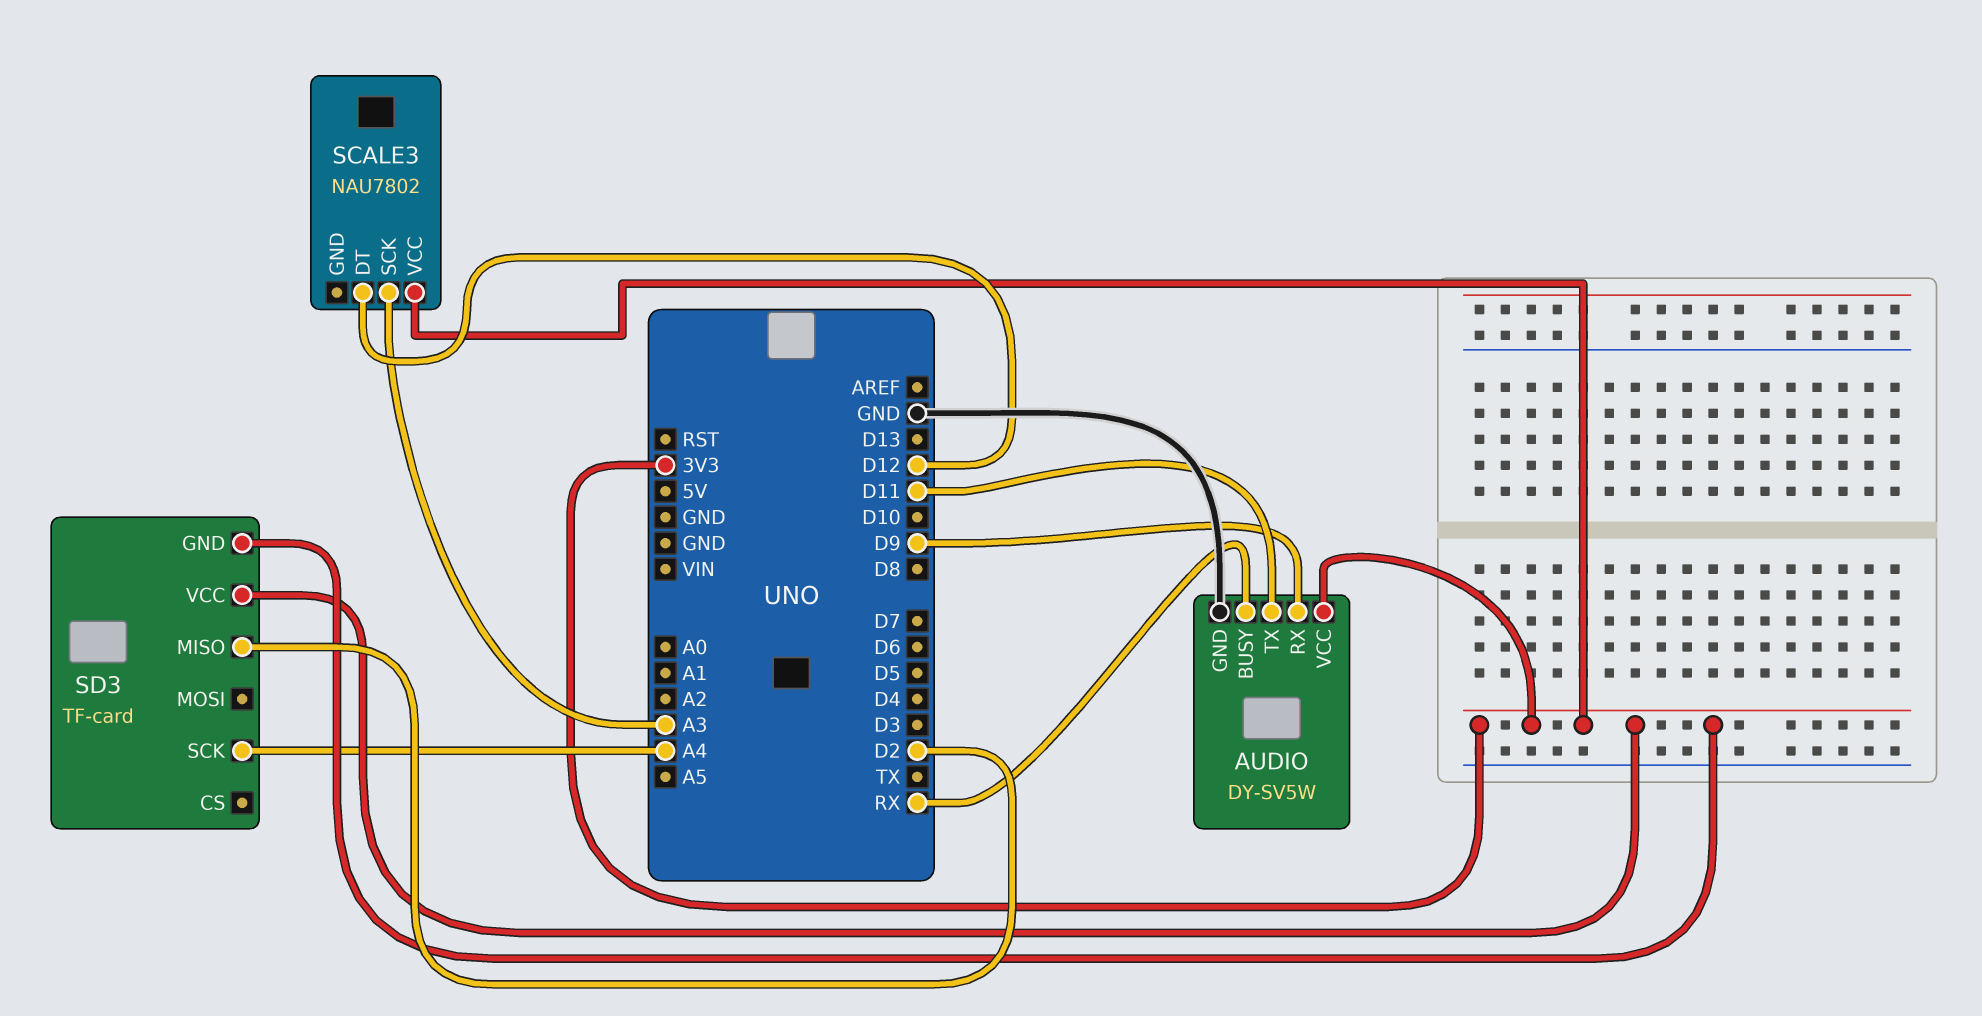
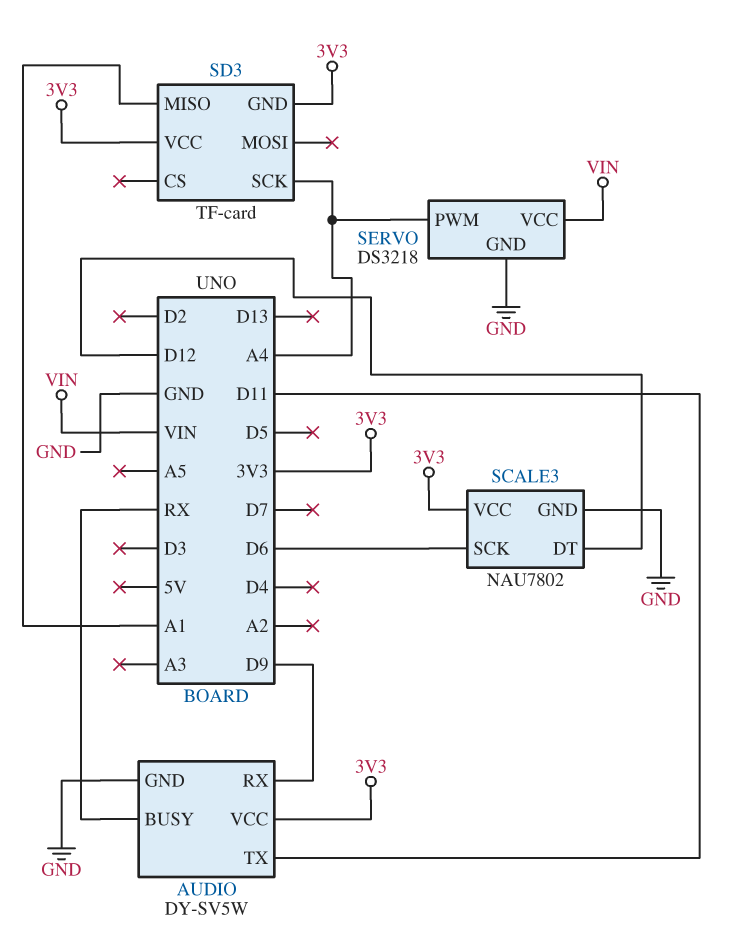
SCALE3 pin GND: none -> GND
SCALE3 pin SCK: A3 -> D6
SD3 pin MISO: D2 -> A1
SERVO: none -> DS3218
SERVO pin GND: none -> GND
SERVO pin PWM: none -> A4
SERVO pin VCC: none -> VIN

